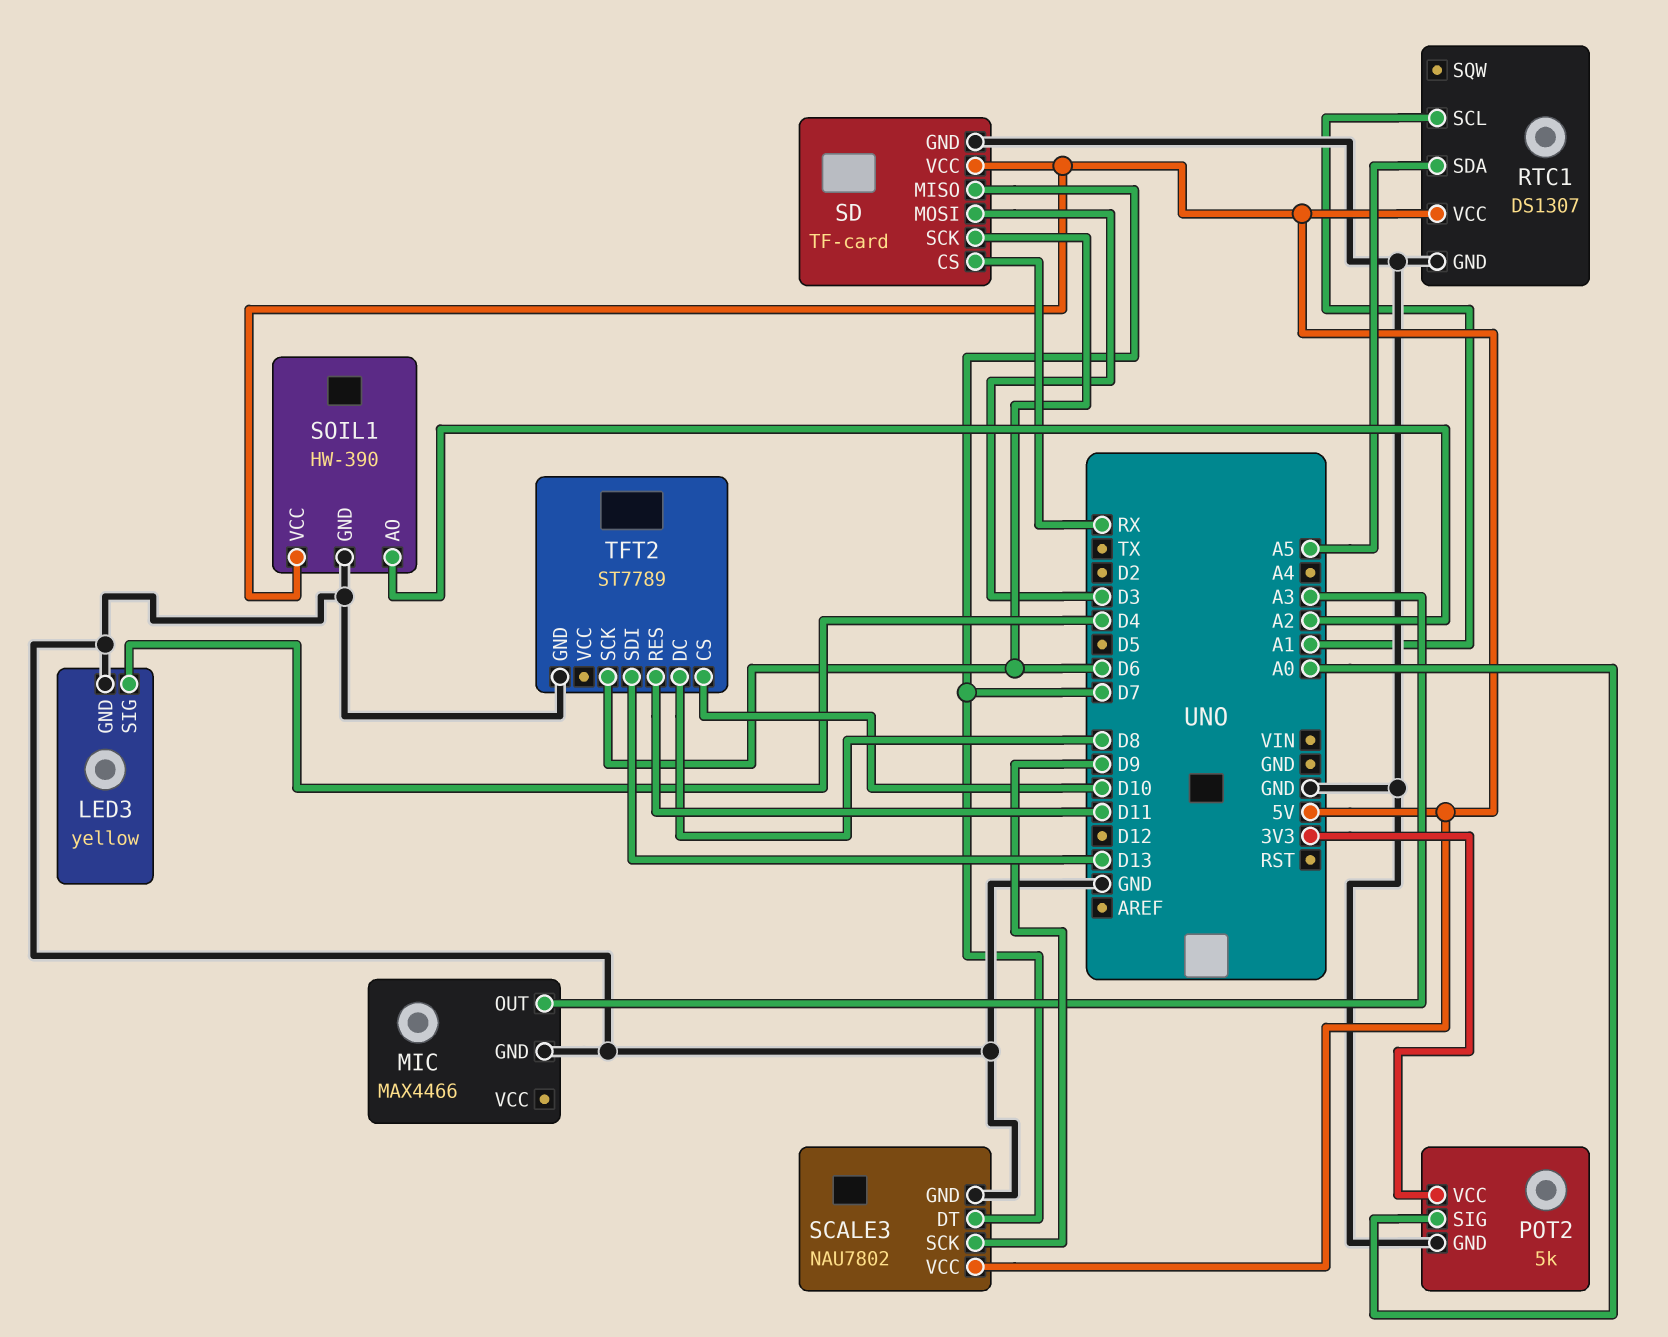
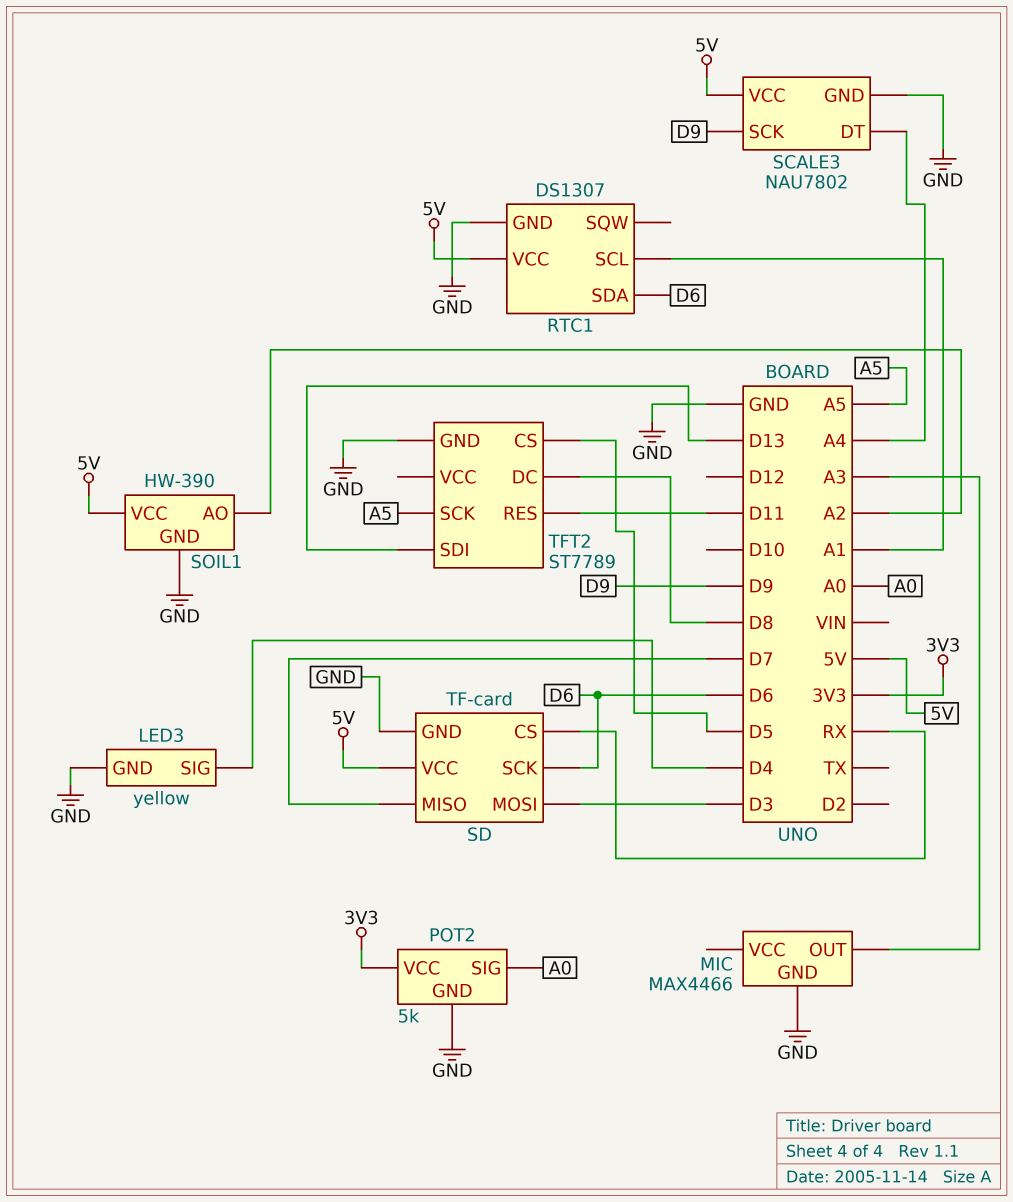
RTC1 pin SDA: A5 -> D6
SCALE3 pin DT: D7 -> A4
TFT2 pin CS: D10 -> D5
TFT2 pin SCK: D6 -> A5

